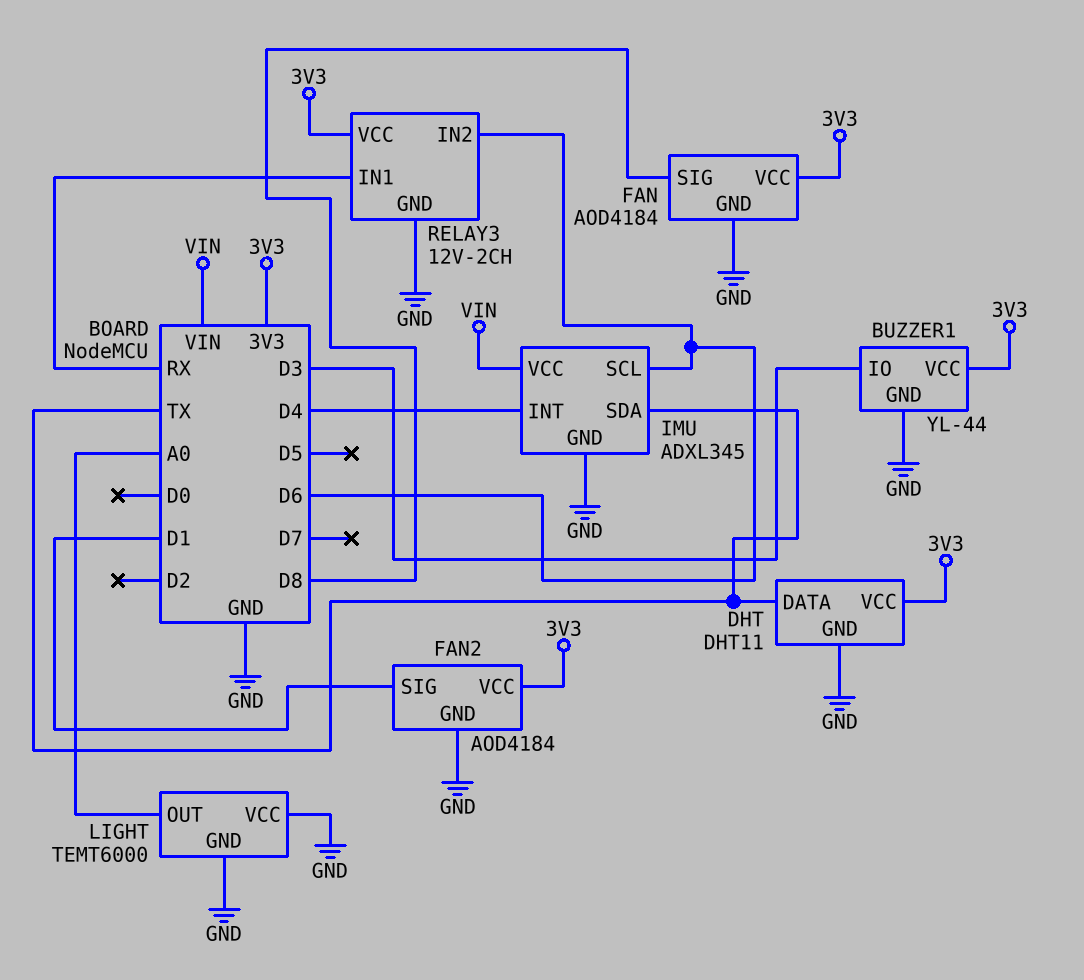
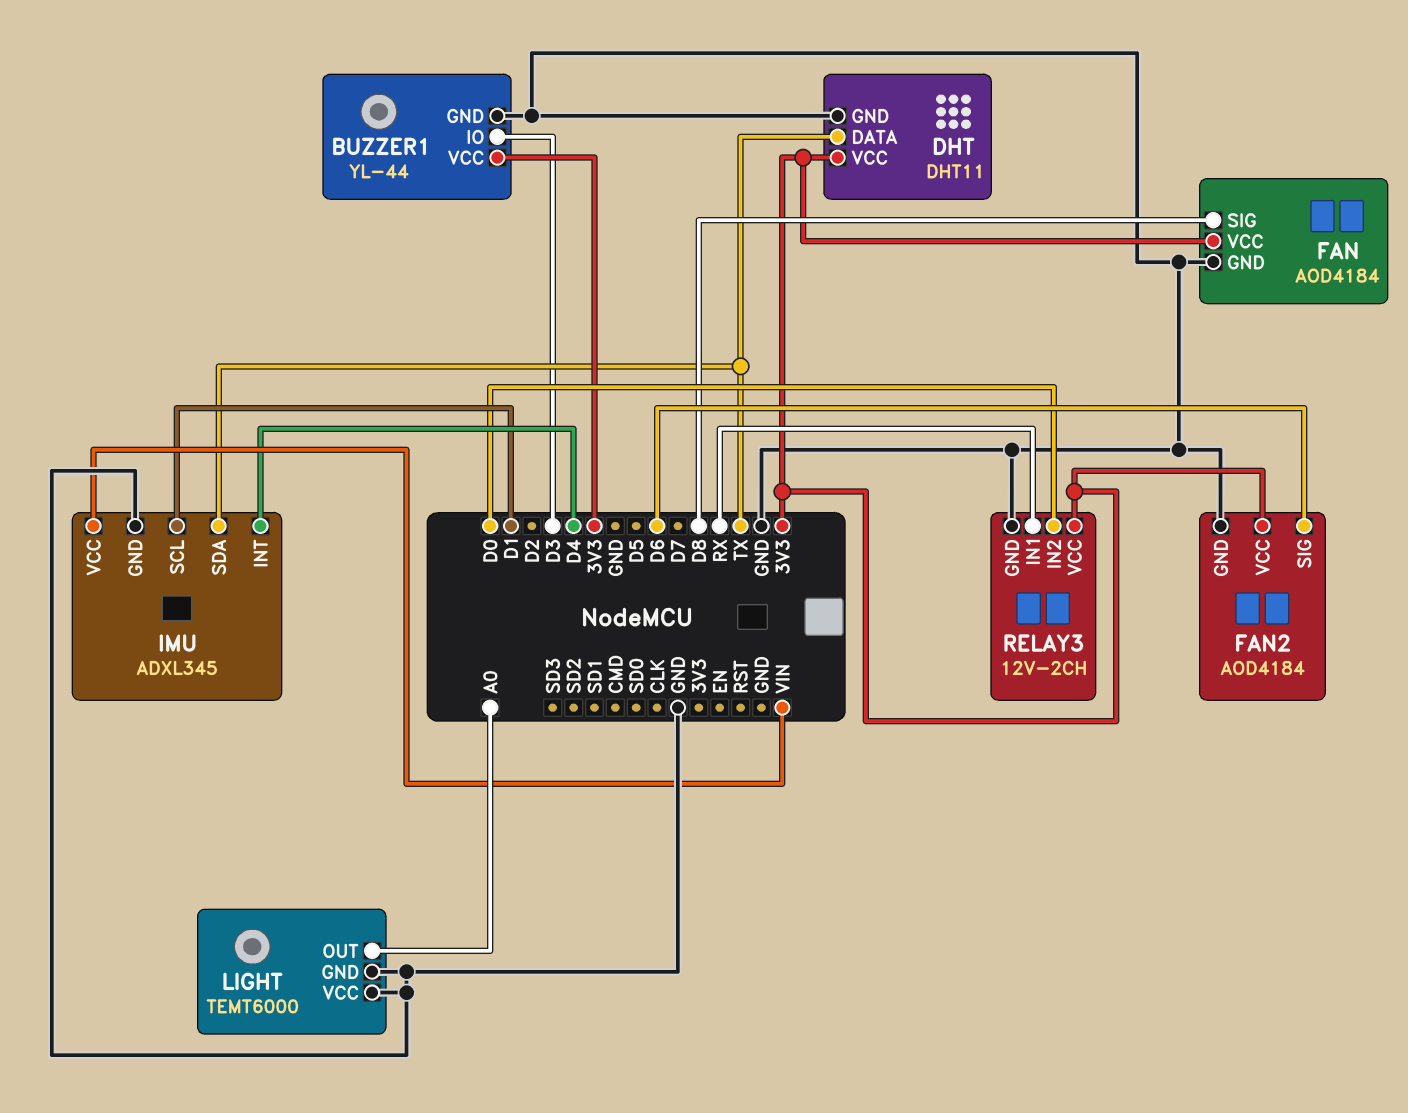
FAN2 pin SIG: D1 -> D6
IMU pin SCL: D6 -> D1
RELAY3 pin IN2: D6 -> D0

